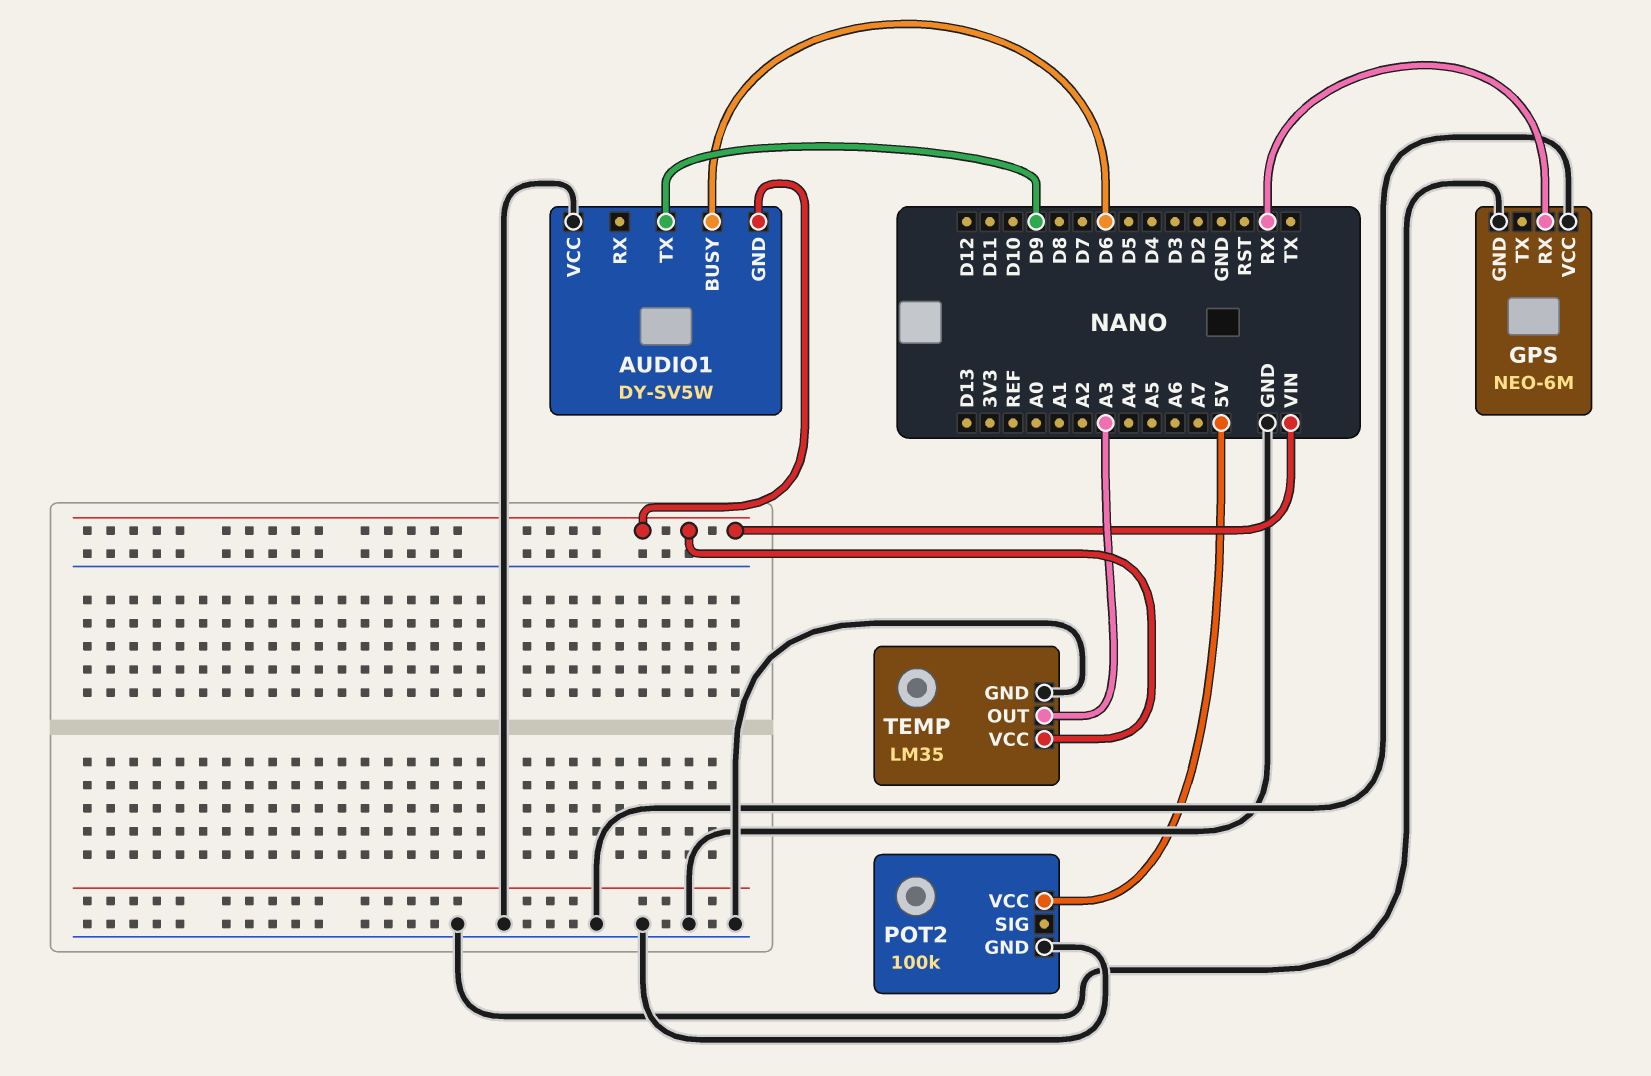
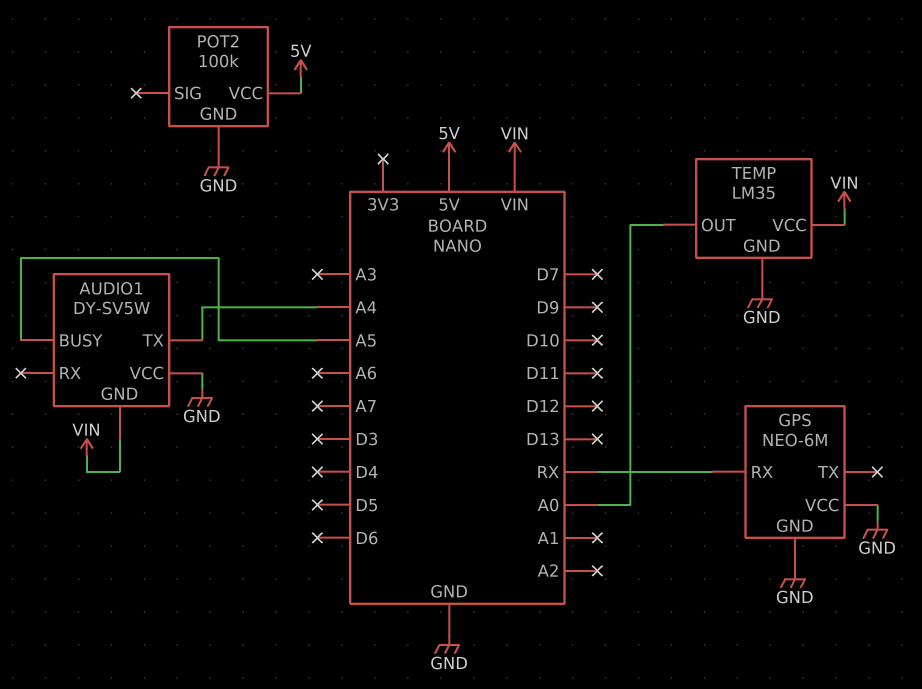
AUDIO1 pin BUSY: D6 -> A5
AUDIO1 pin TX: D9 -> A4
TEMP pin OUT: A3 -> A0

